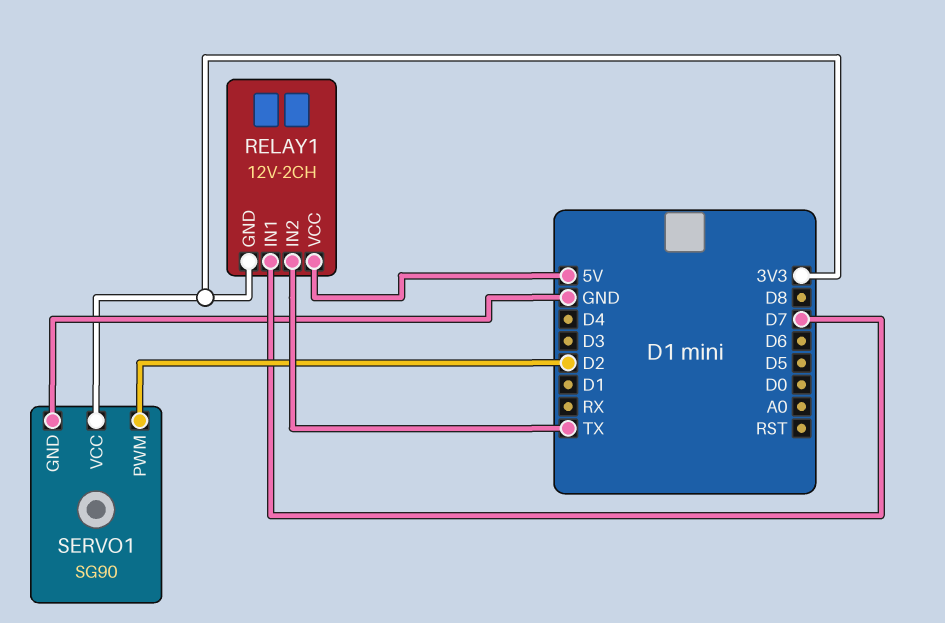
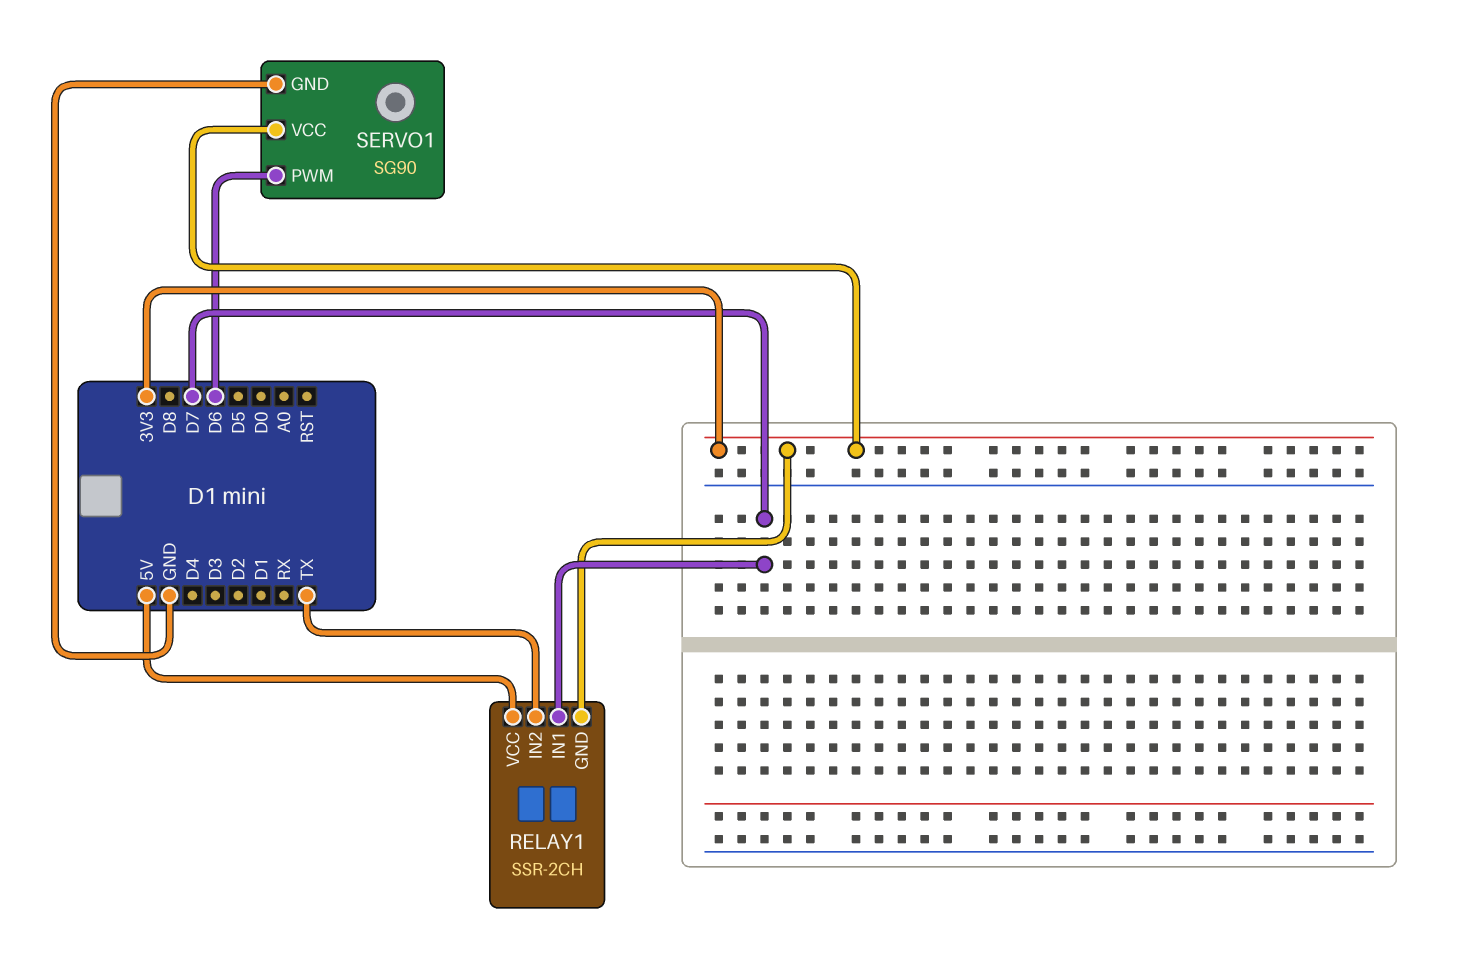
RELAY1: 12V-2CH -> SSR-2CH
SERVO1 pin PWM: D2 -> D6

